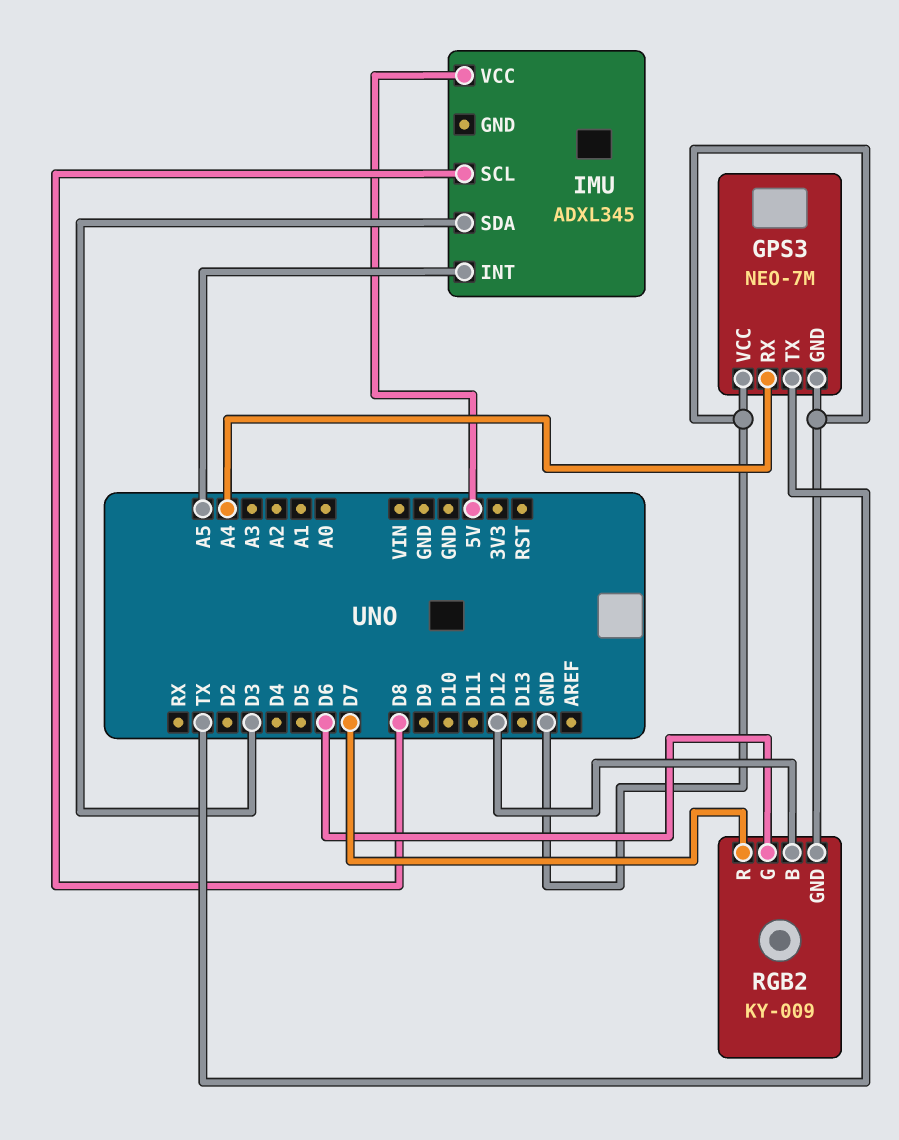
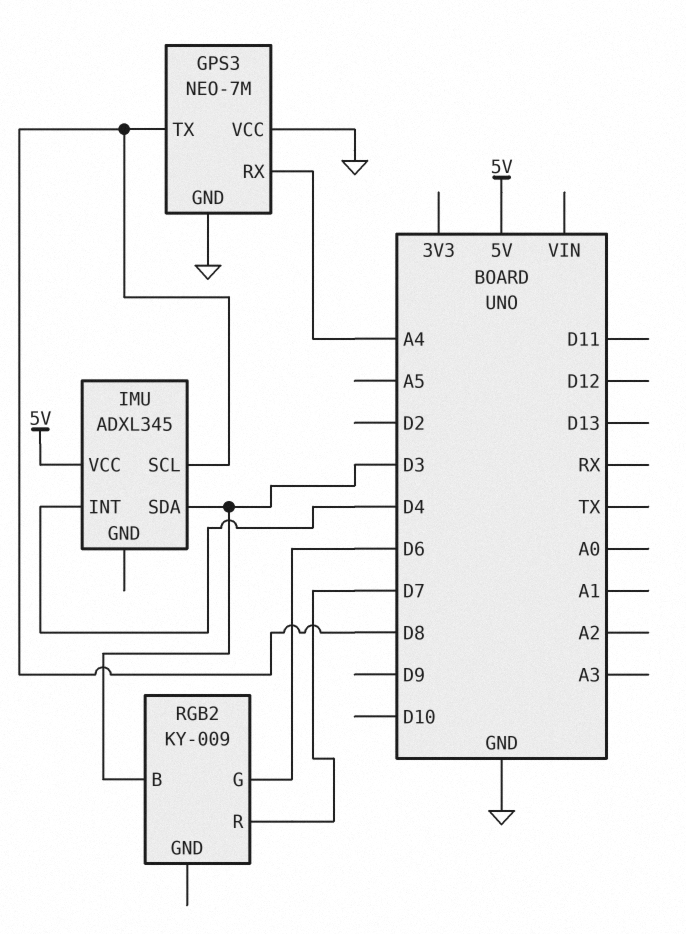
GPS3 pin TX: TX -> D8
IMU pin INT: A5 -> D4
RGB2 pin B: D12 -> D3
RGB2 pin GND: GND -> none

